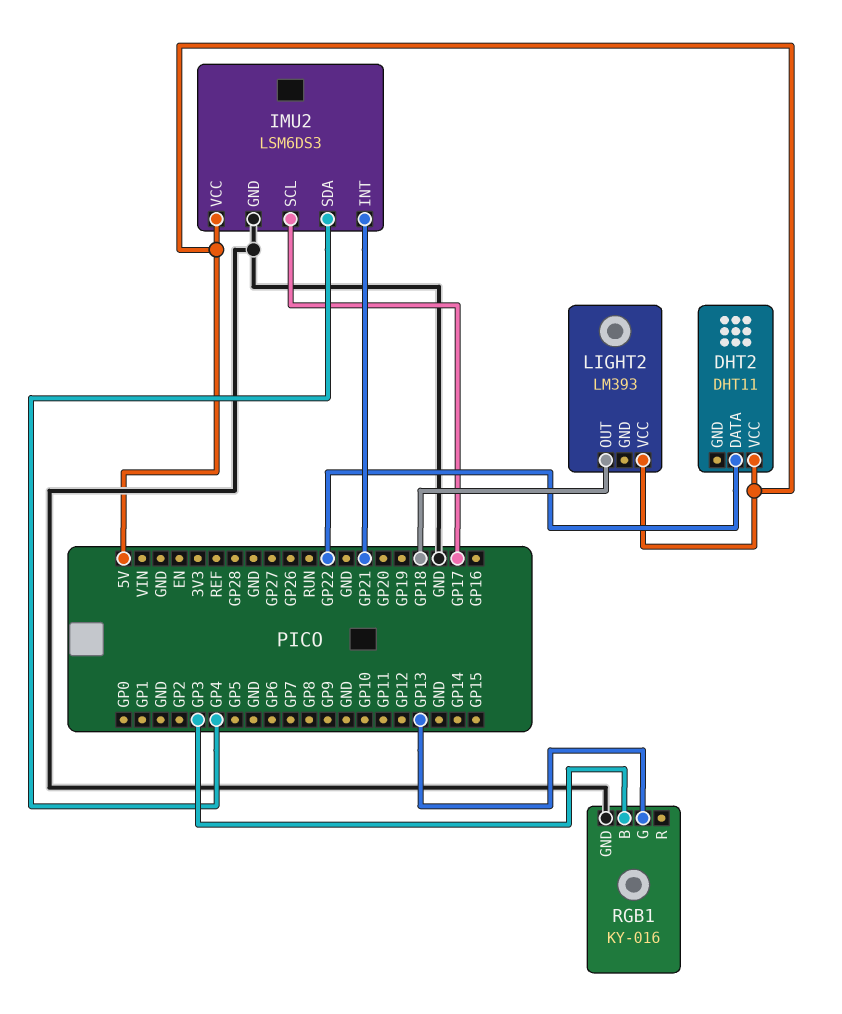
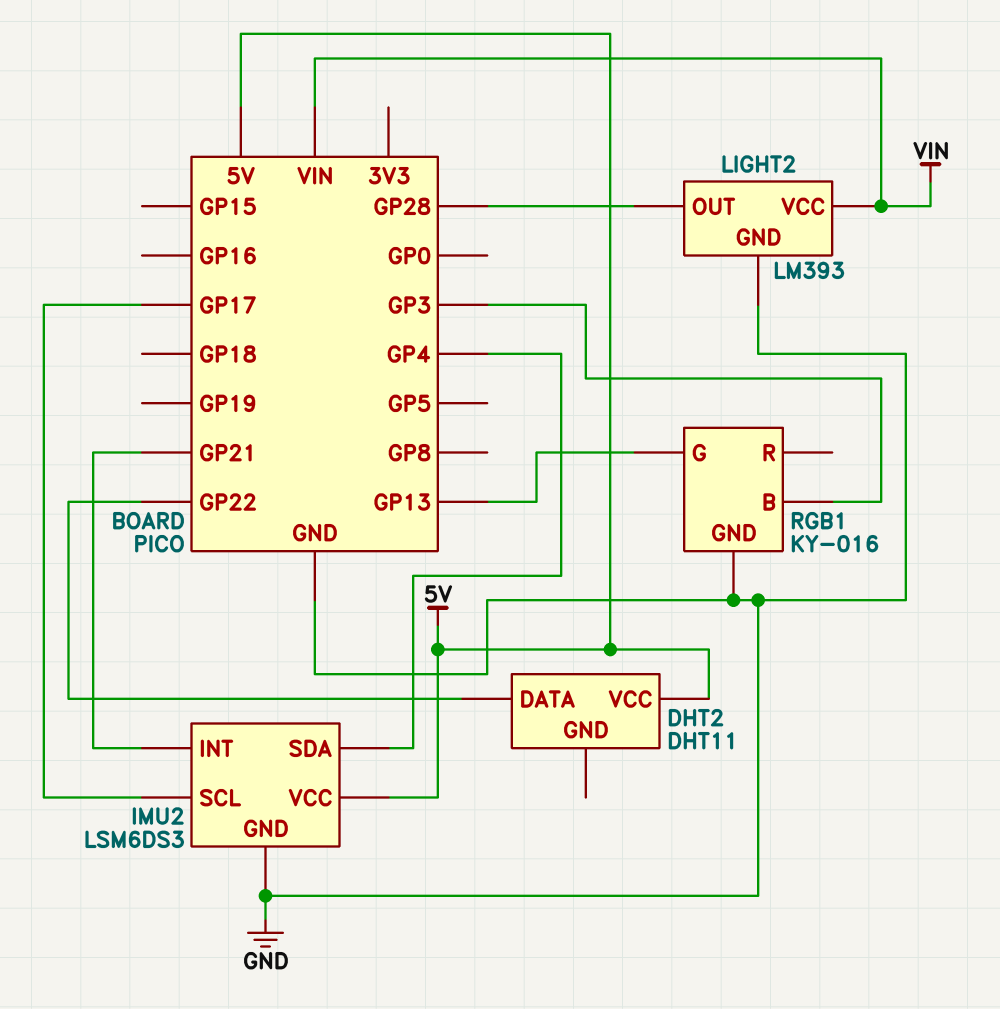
LIGHT2 pin GND: none -> GND
LIGHT2 pin OUT: GP18 -> GP28
LIGHT2 pin VCC: 5V -> VIN

